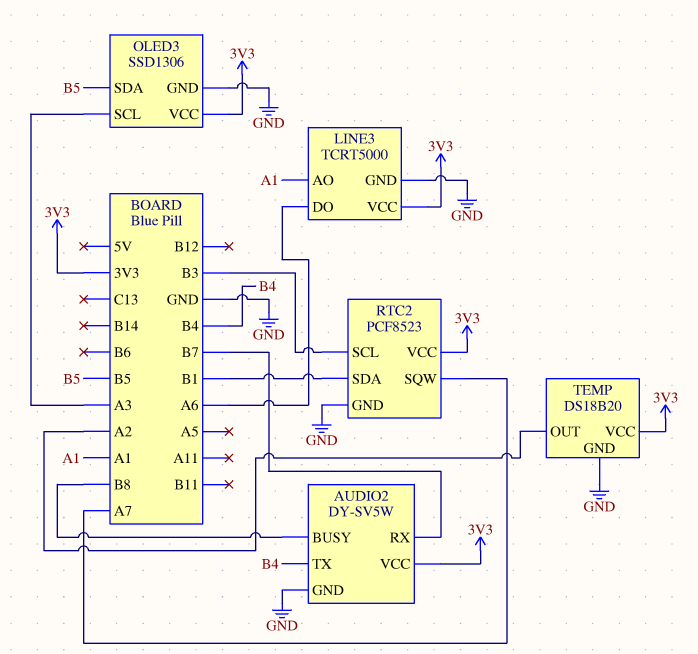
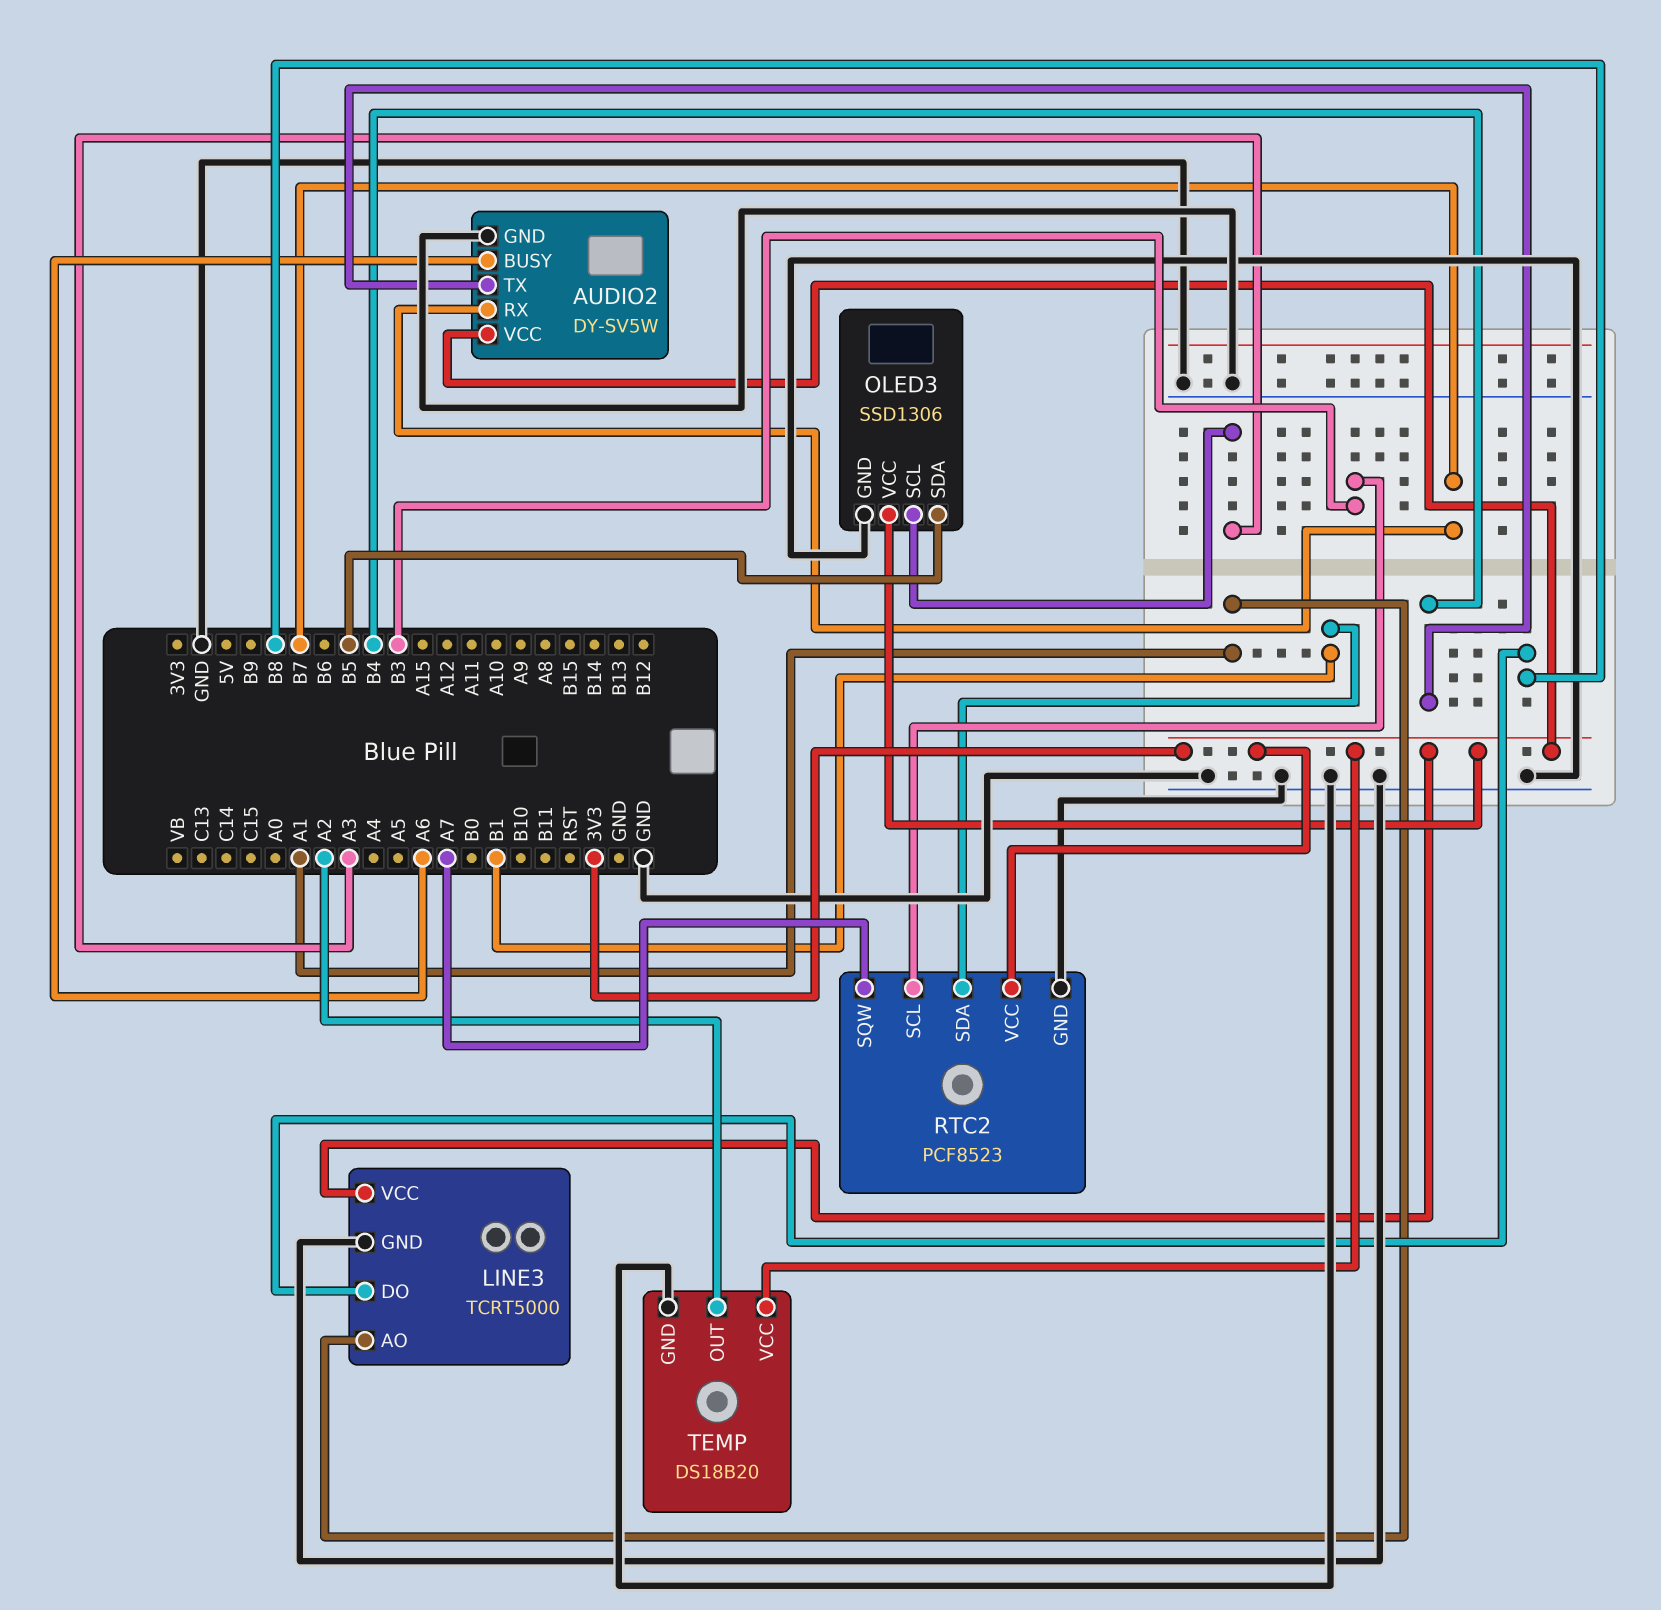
AUDIO2 pin BUSY: B8 -> A6
LINE3 pin DO: A6 -> B8

